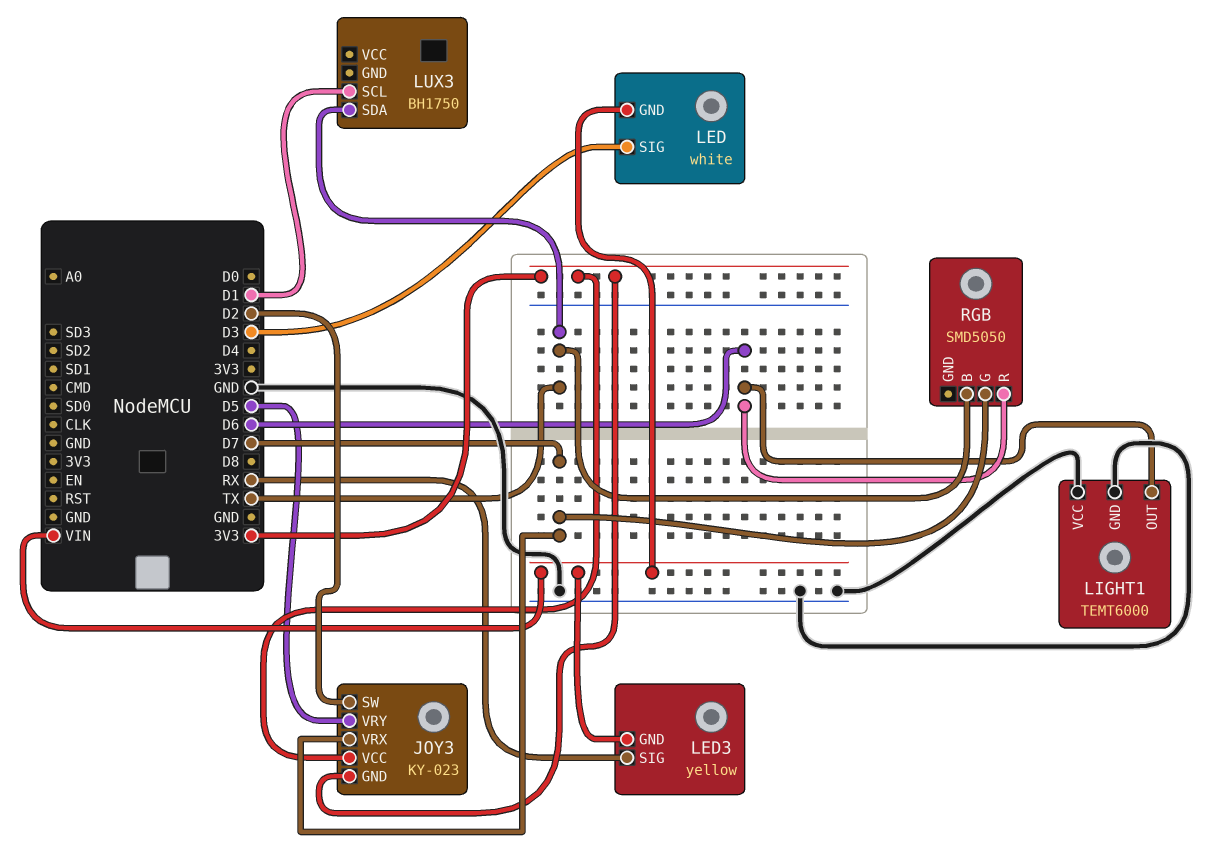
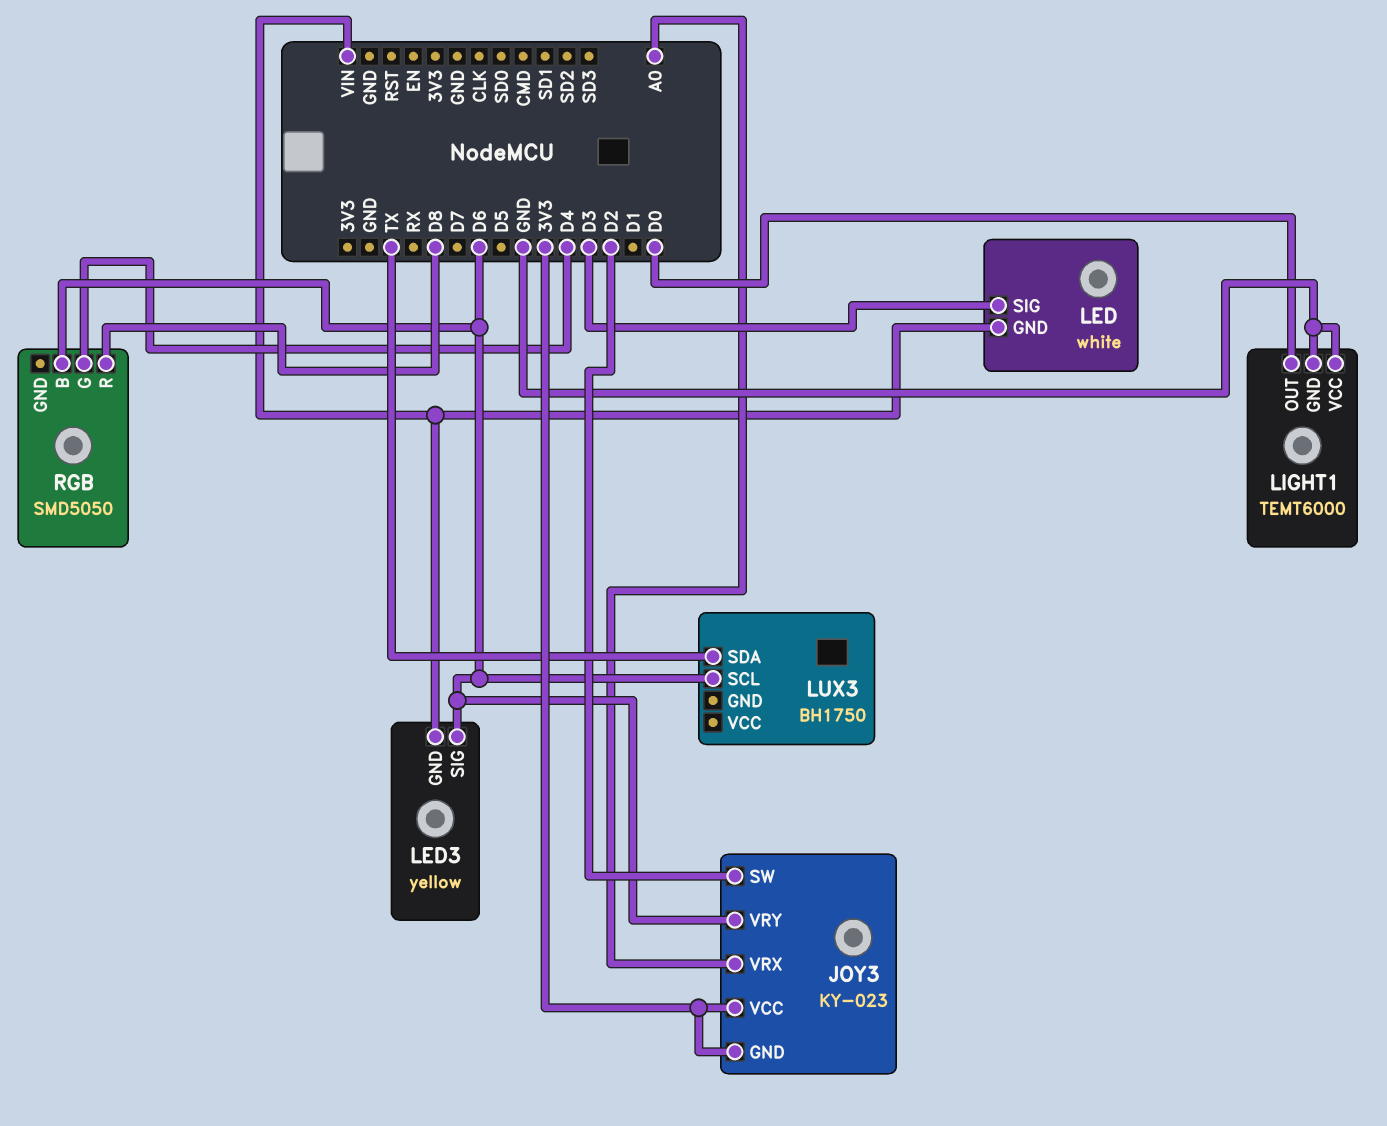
JOY3 pin VRX: D7 -> A0
JOY3 pin VRY: D5 -> D6
LED3 pin SIG: RX -> D6
LIGHT1 pin OUT: D6 -> D0
LUX3 pin SCL: D1 -> D6
RGB pin B: TX -> D6
RGB pin G: D7 -> D4
RGB pin R: D6 -> D8

